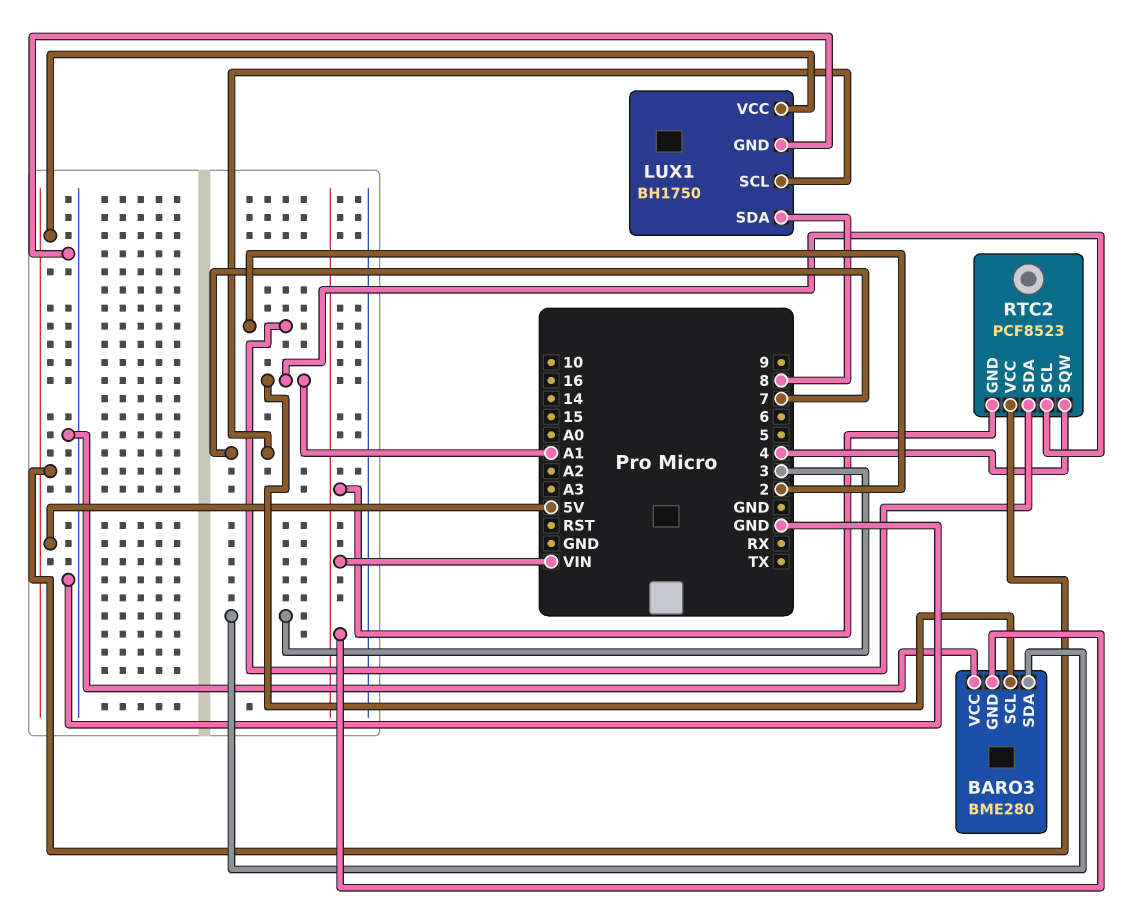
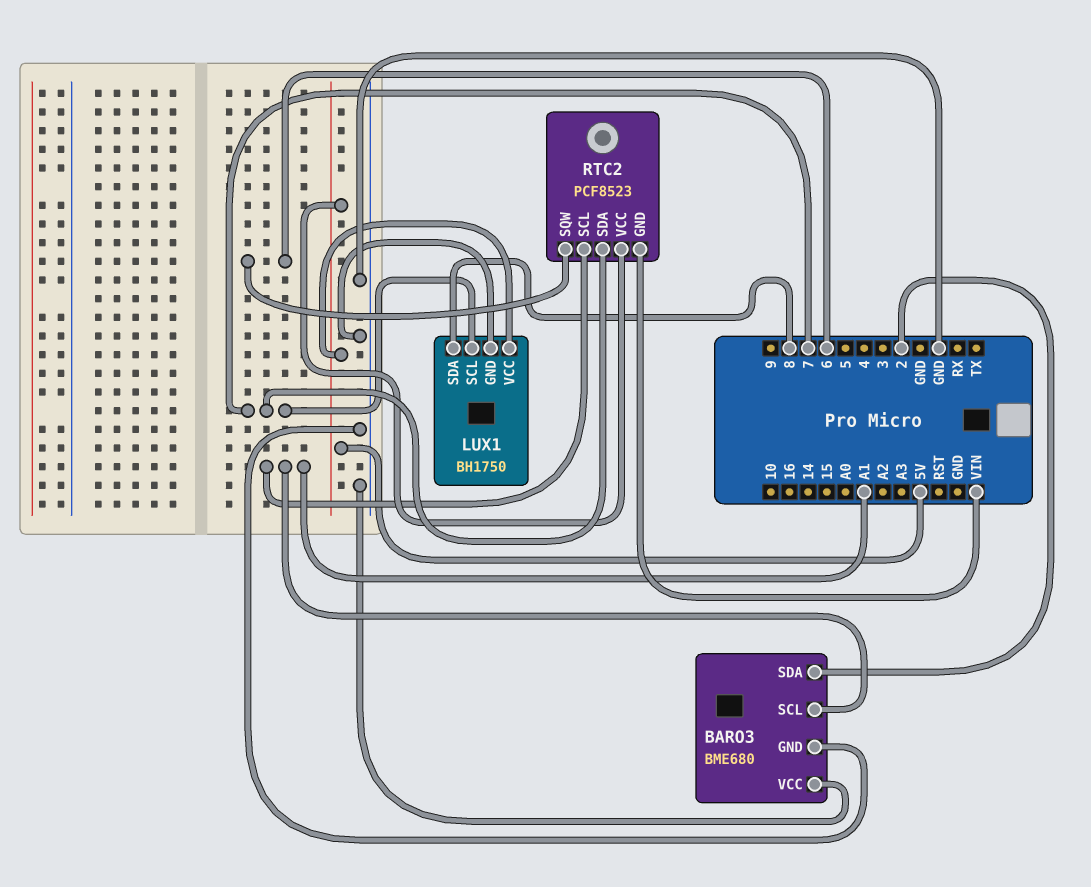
BARO3: BME280 -> BME680
BARO3 pin GND: VIN -> GND
BARO3 pin SDA: 3 -> 2
RTC2 pin SDA: 2 -> 7
RTC2 pin SQW: 4 -> 6

